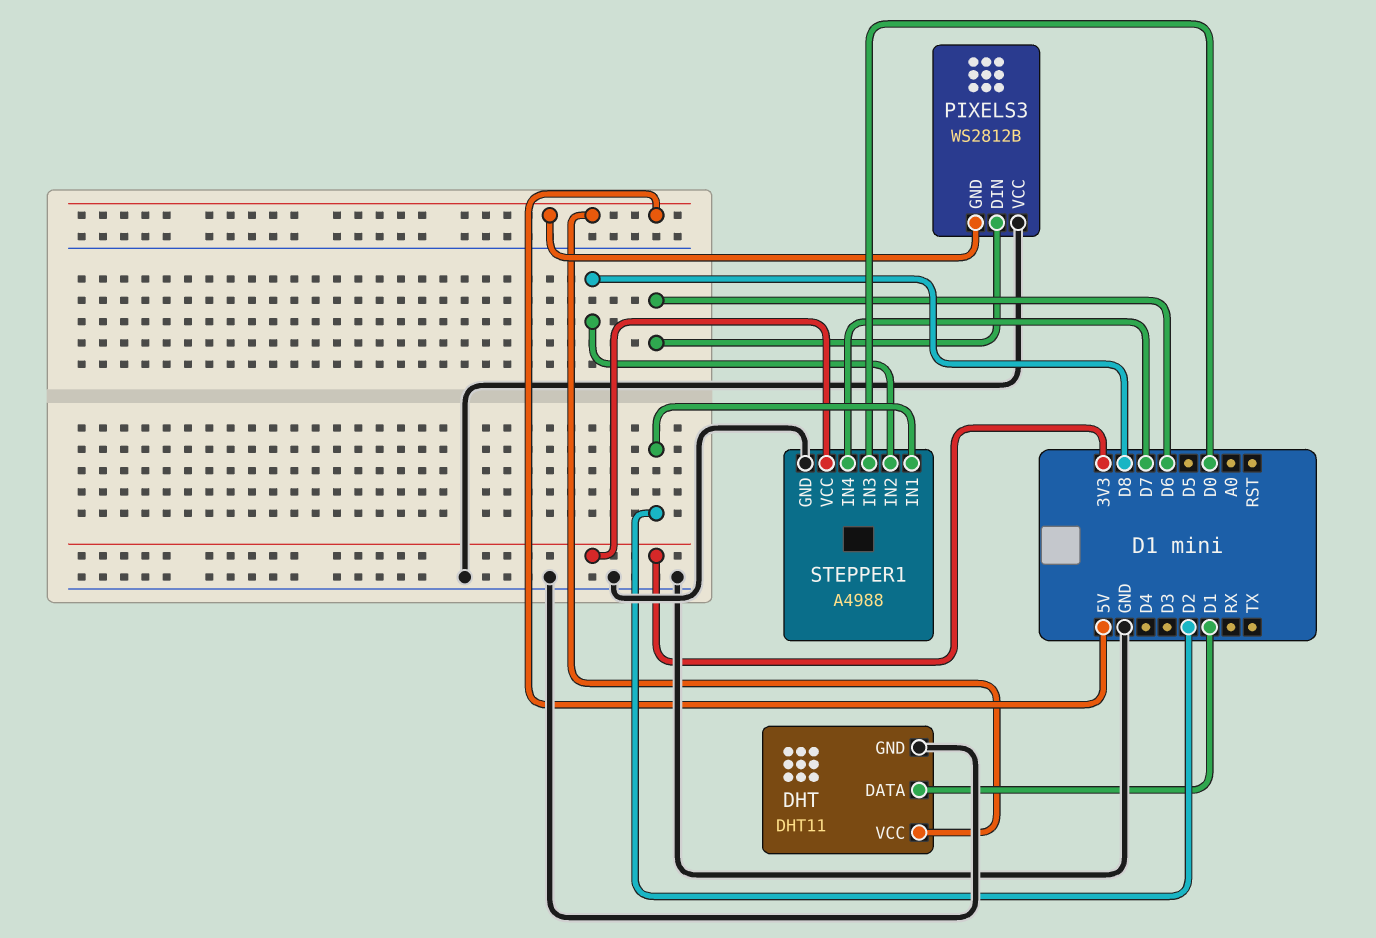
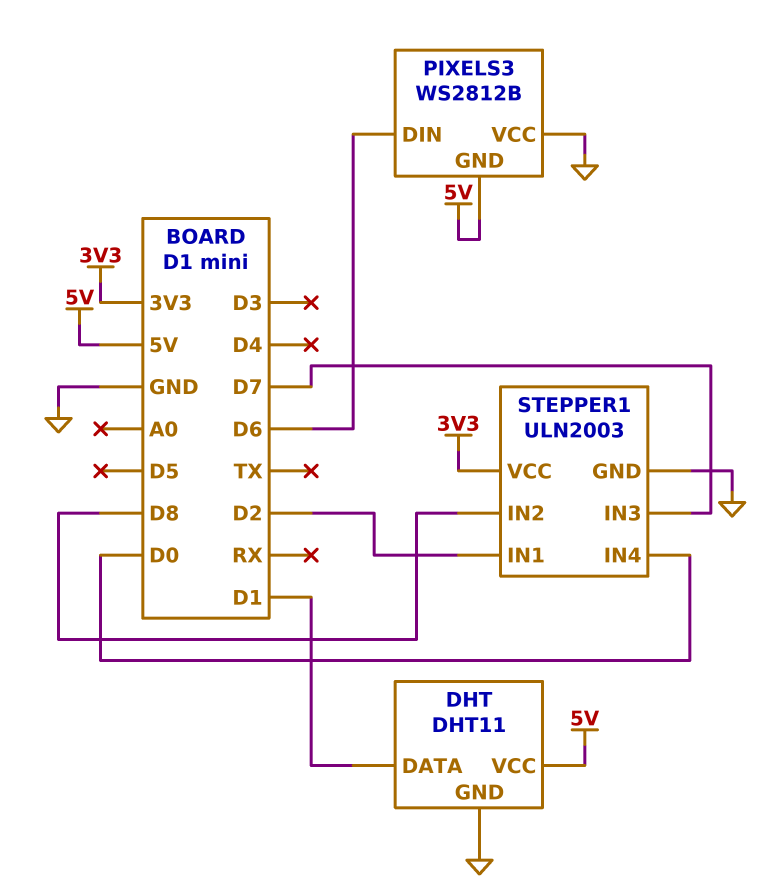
STEPPER1: A4988 -> ULN2003
STEPPER1 pin IN3: D0 -> D7
STEPPER1 pin IN4: D7 -> D0

